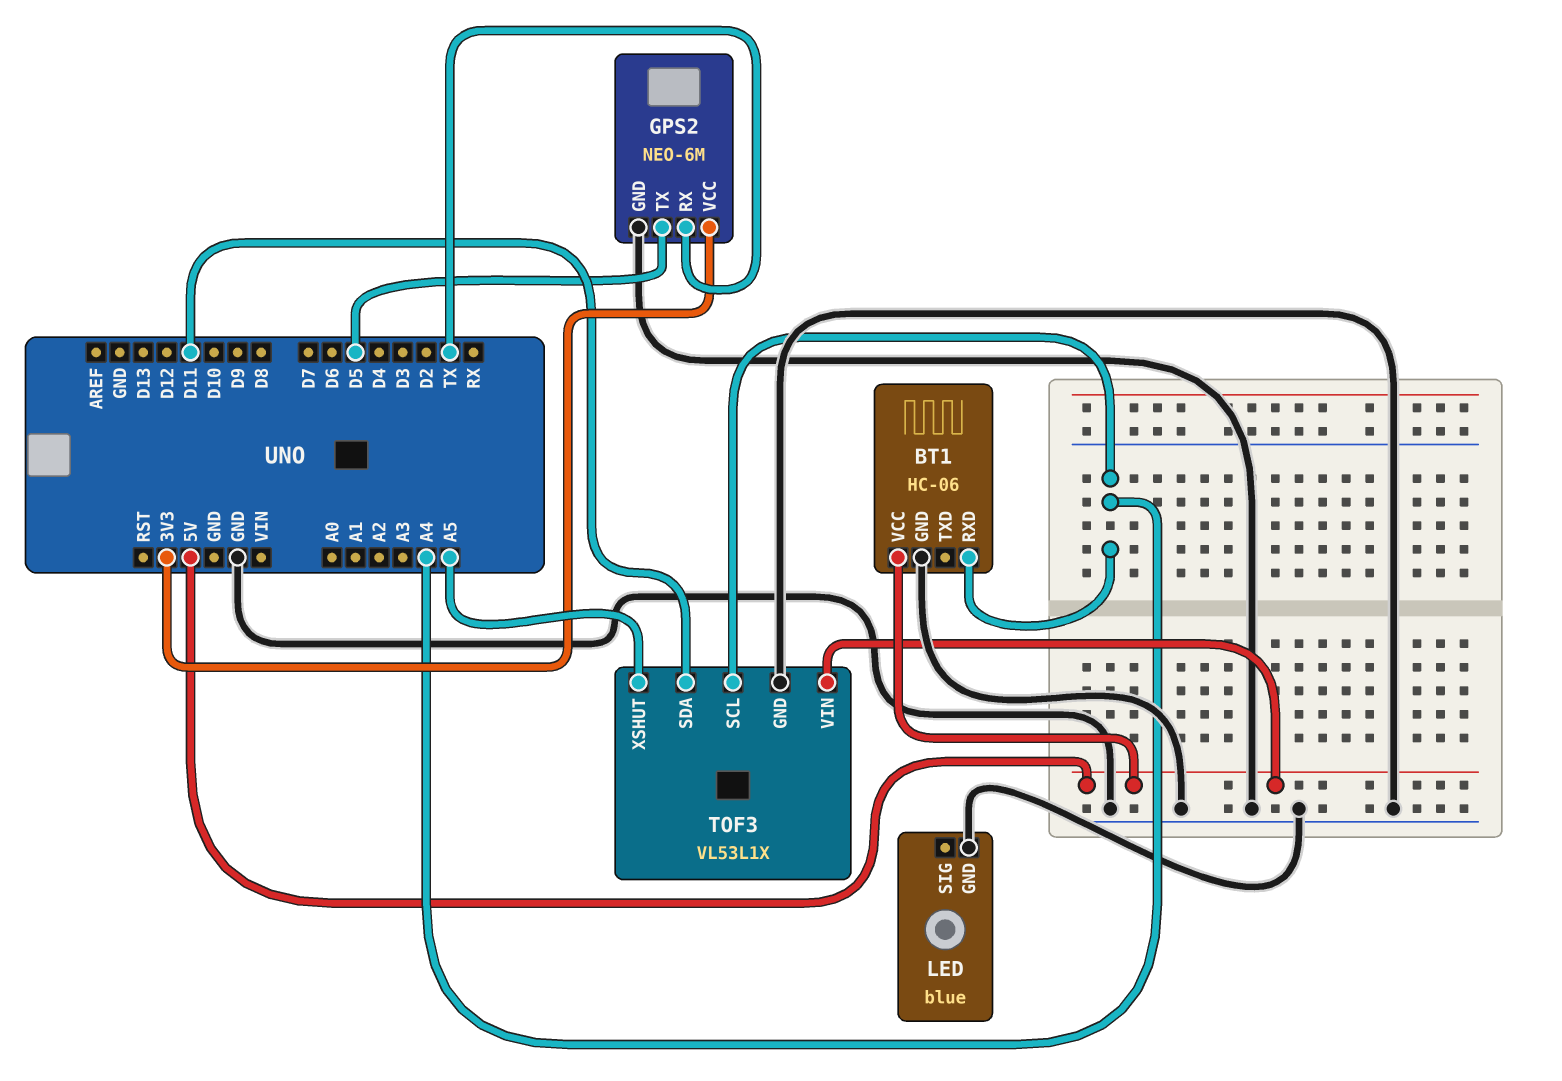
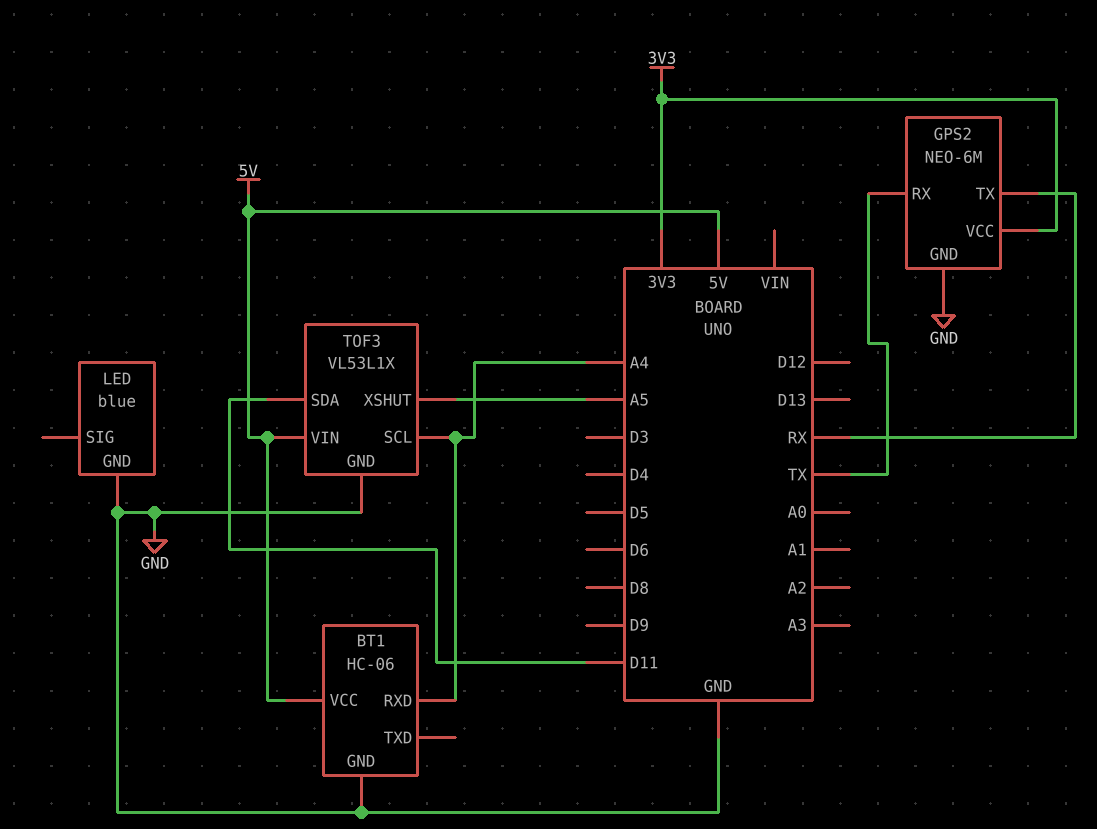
GPS2 pin TX: D5 -> RX

